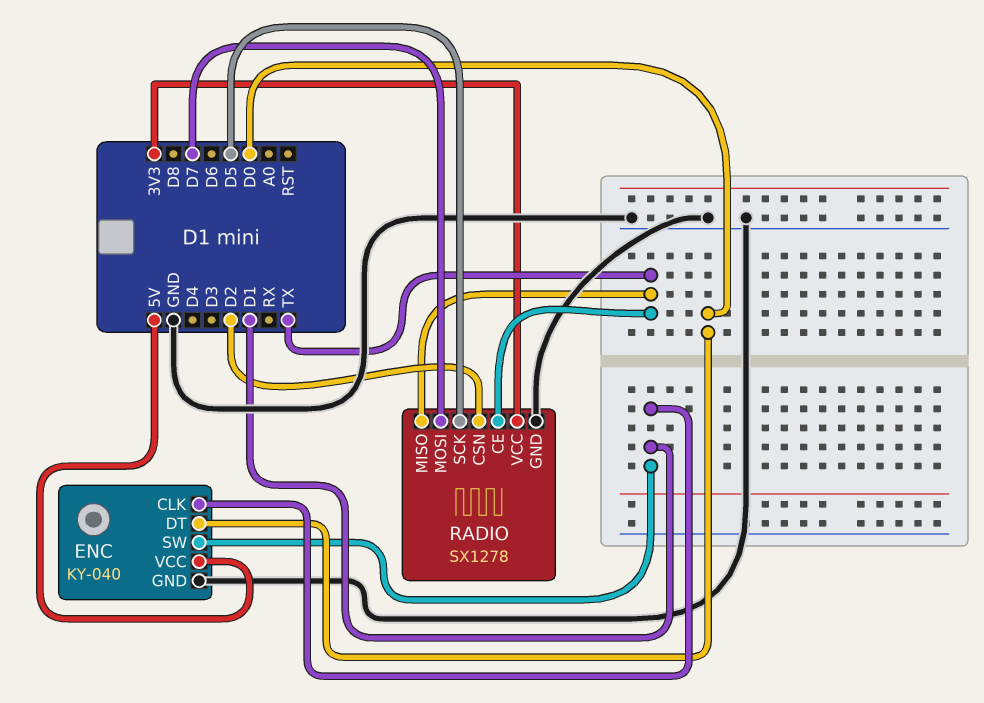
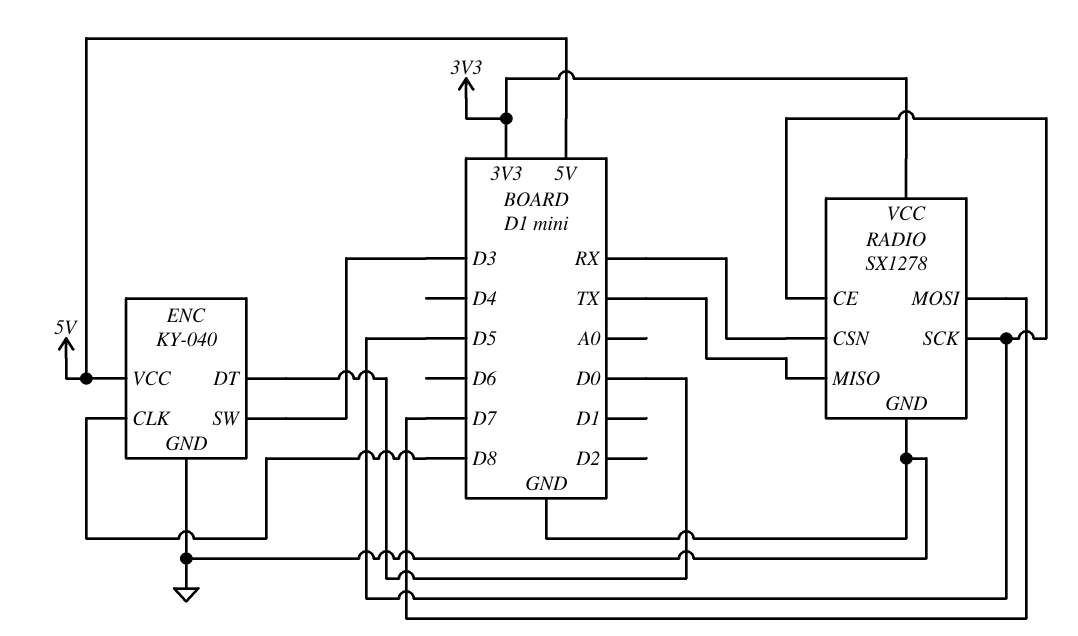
ENC pin CLK: D1 -> D8
ENC pin SW: D1 -> D3
RADIO pin CE: TX -> D5
RADIO pin CSN: D2 -> RX

